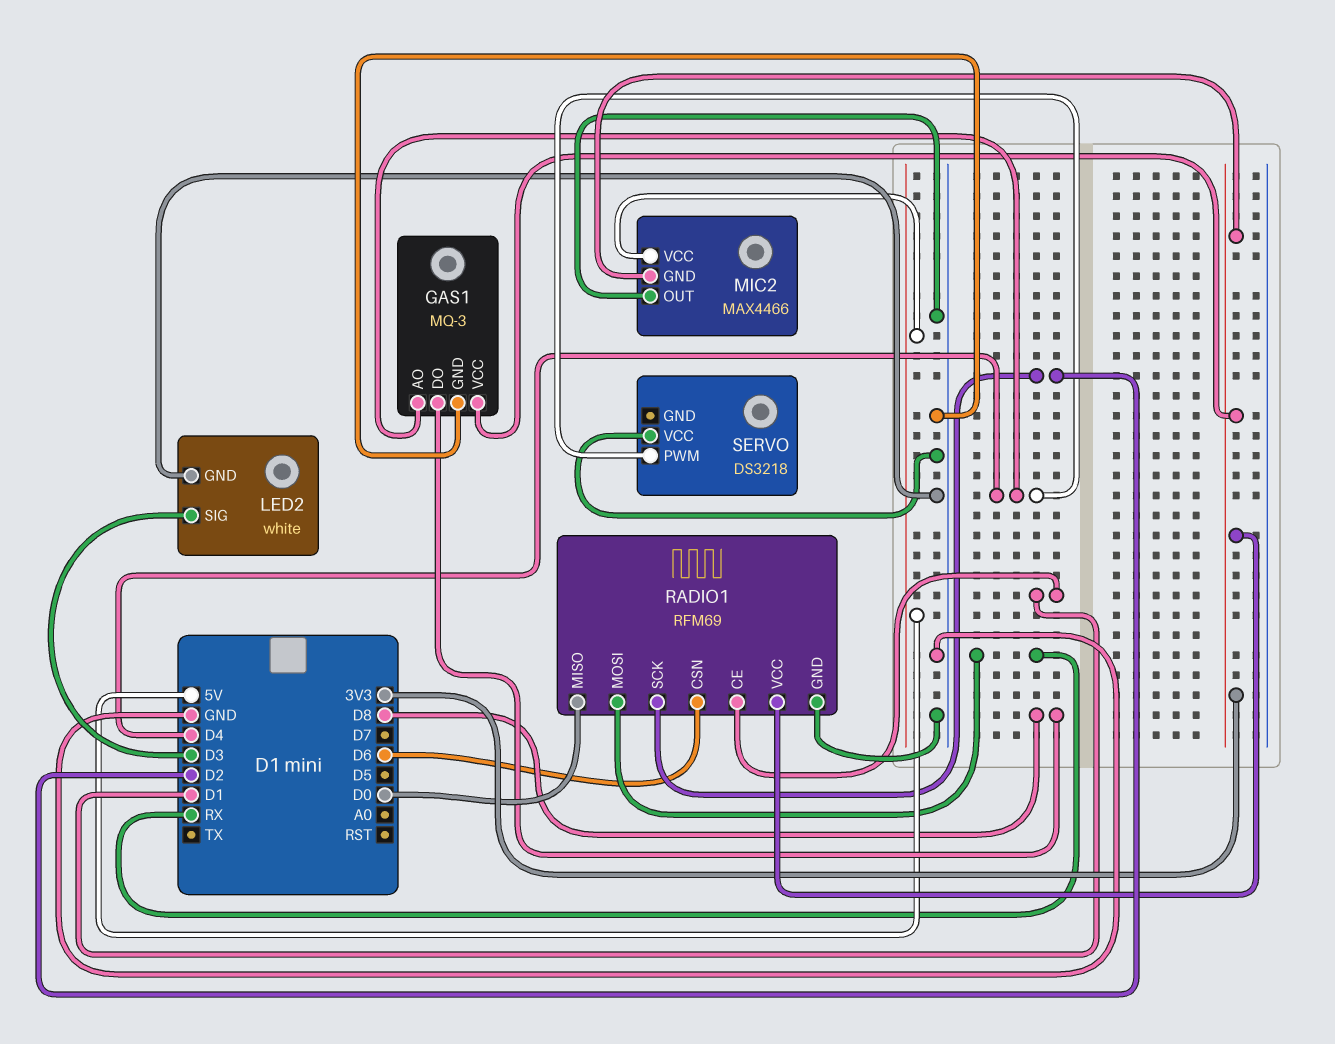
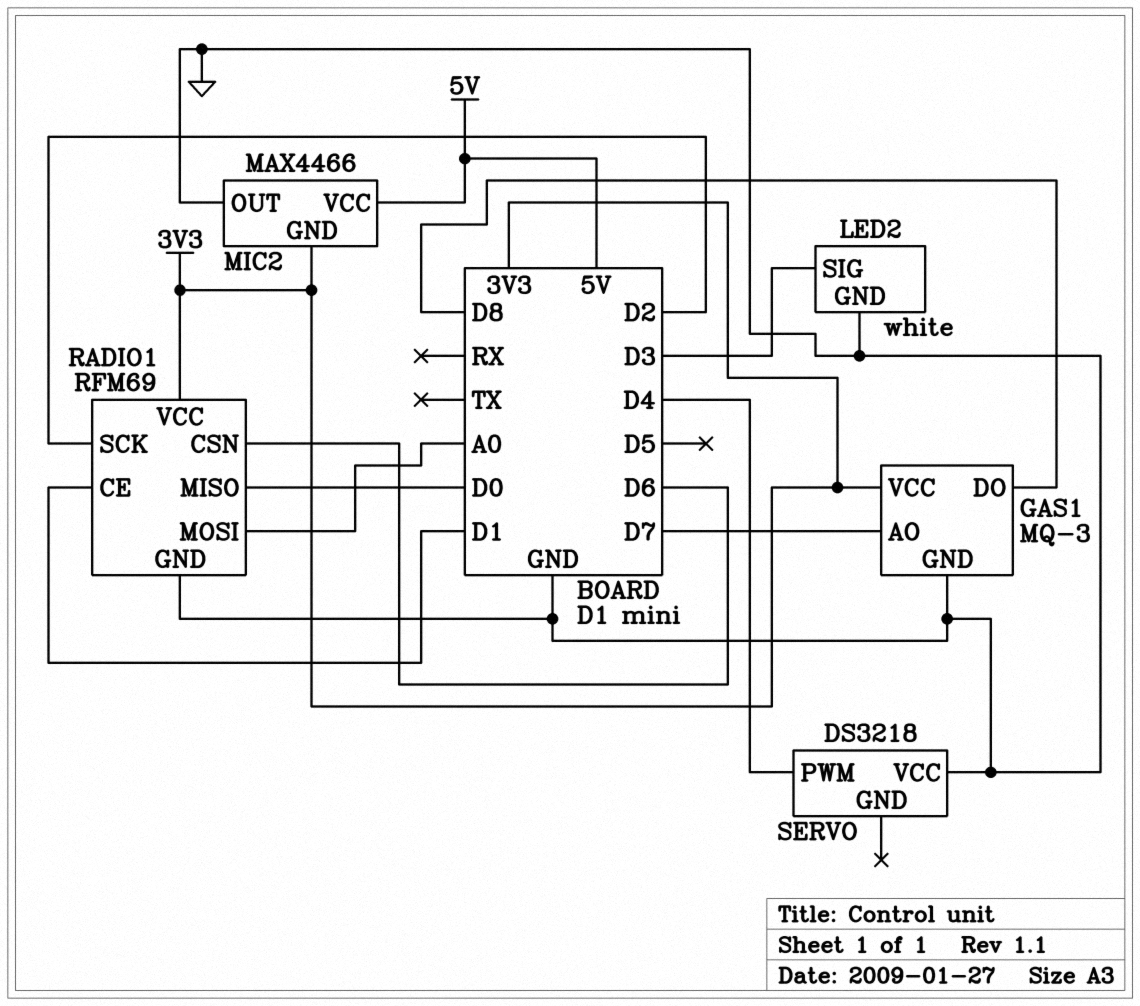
GAS1 pin AO: D4 -> D7
RADIO1 pin MOSI: RX -> A0

